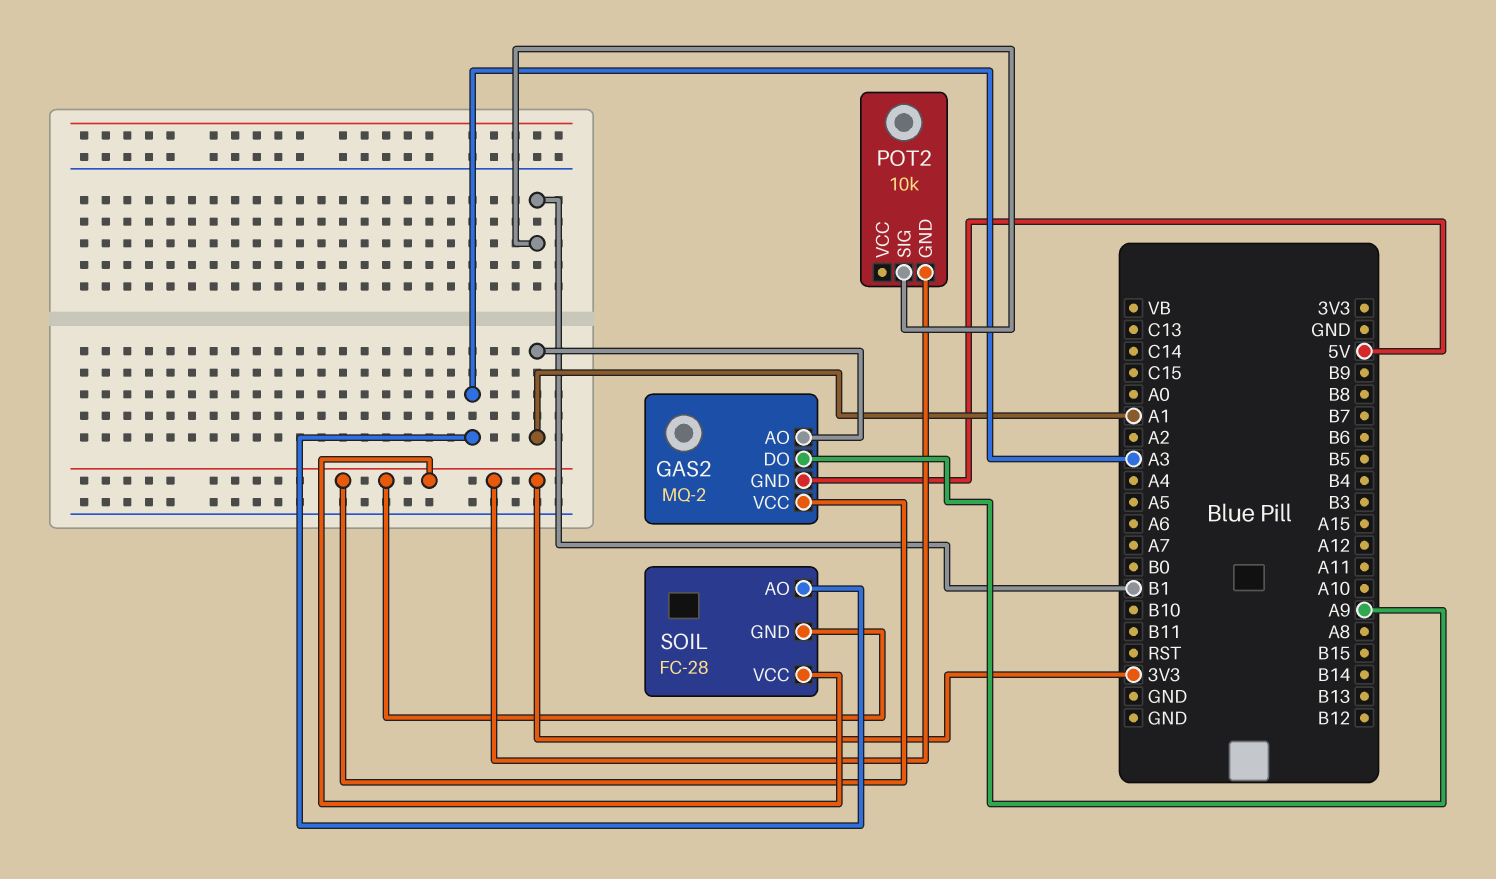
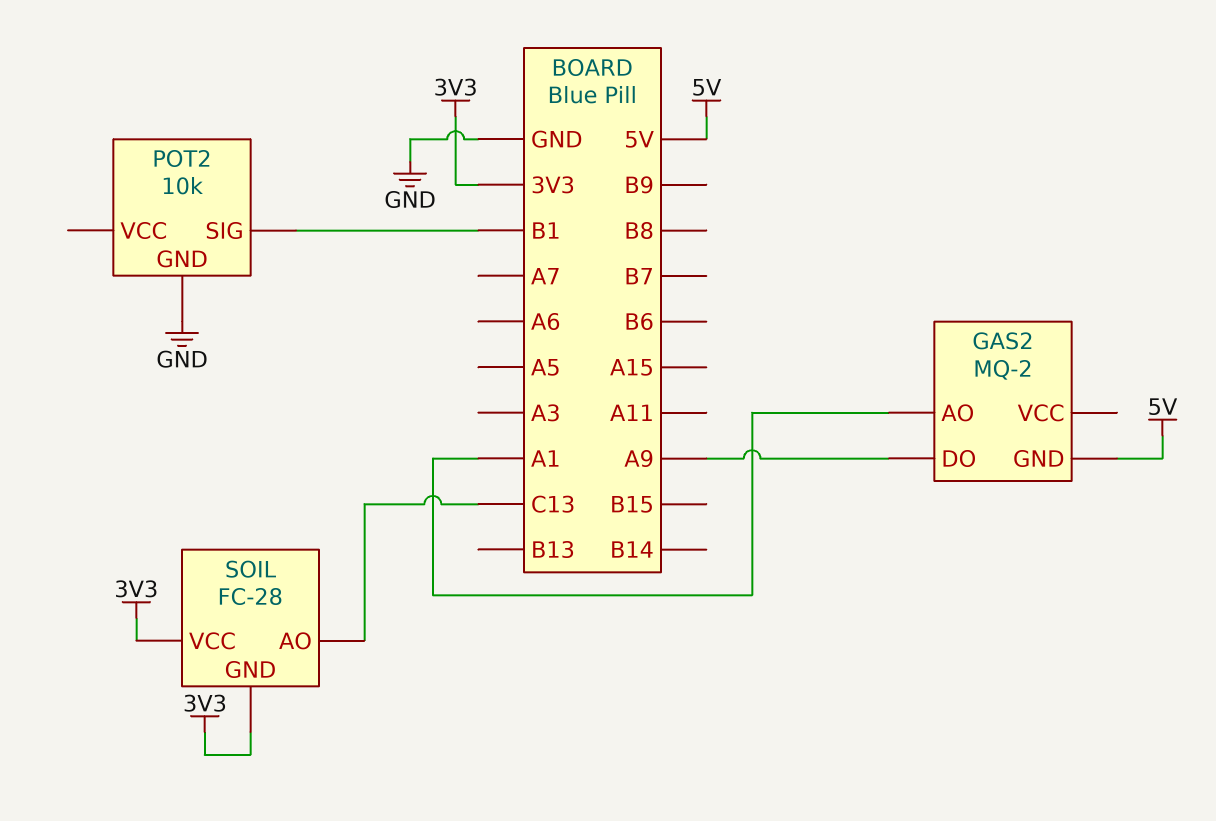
GAS2 pin VCC: 3V3 -> none
POT2 pin GND: 3V3 -> GND
SOIL pin AO: A3 -> C13

